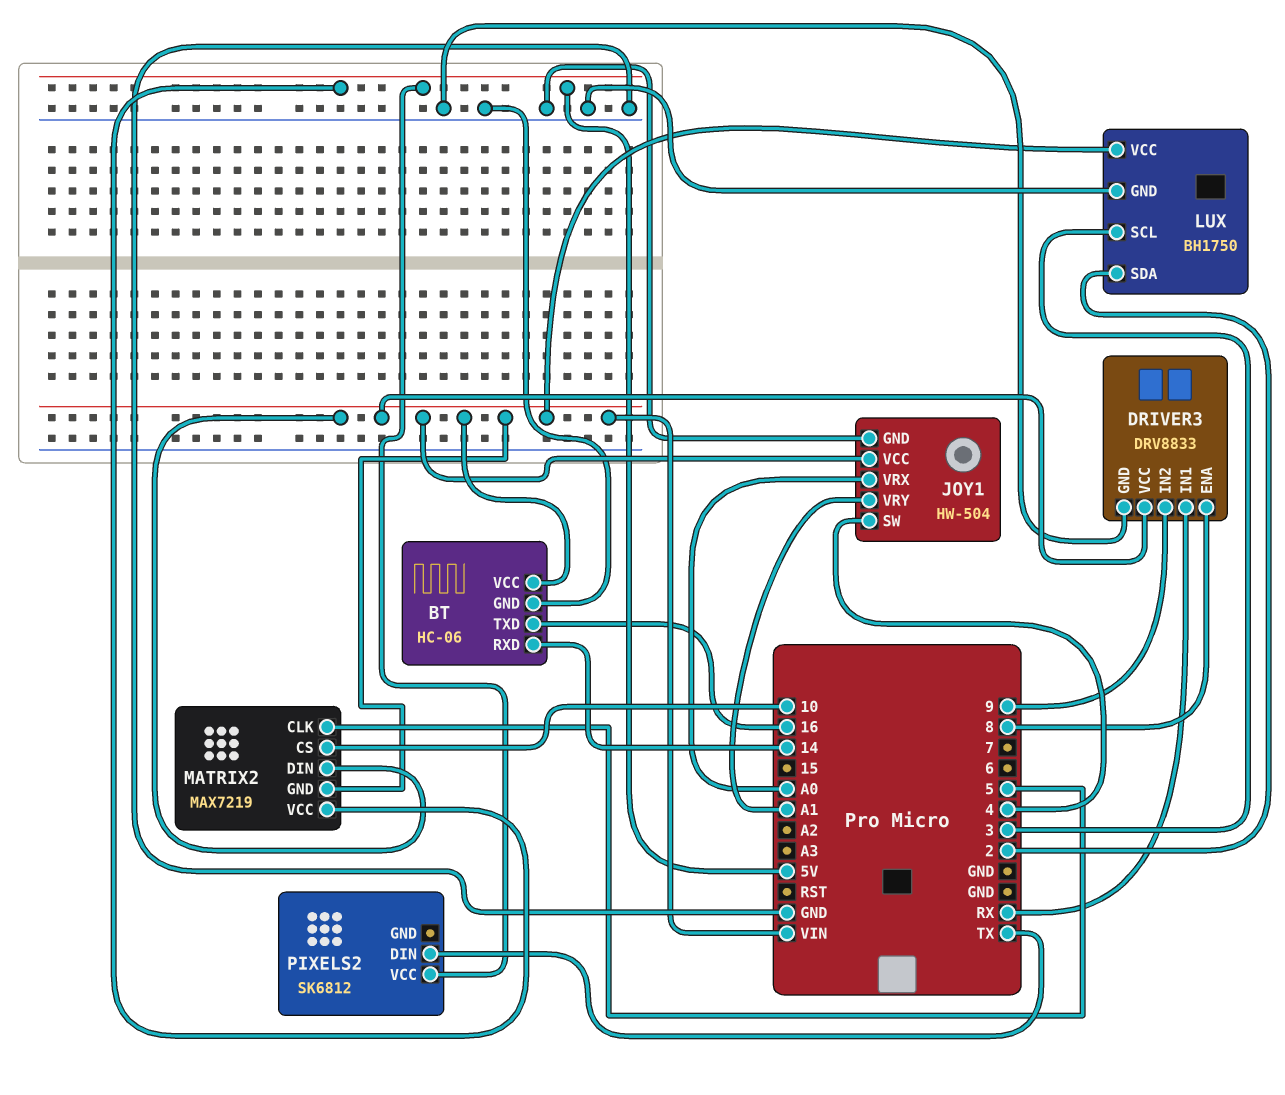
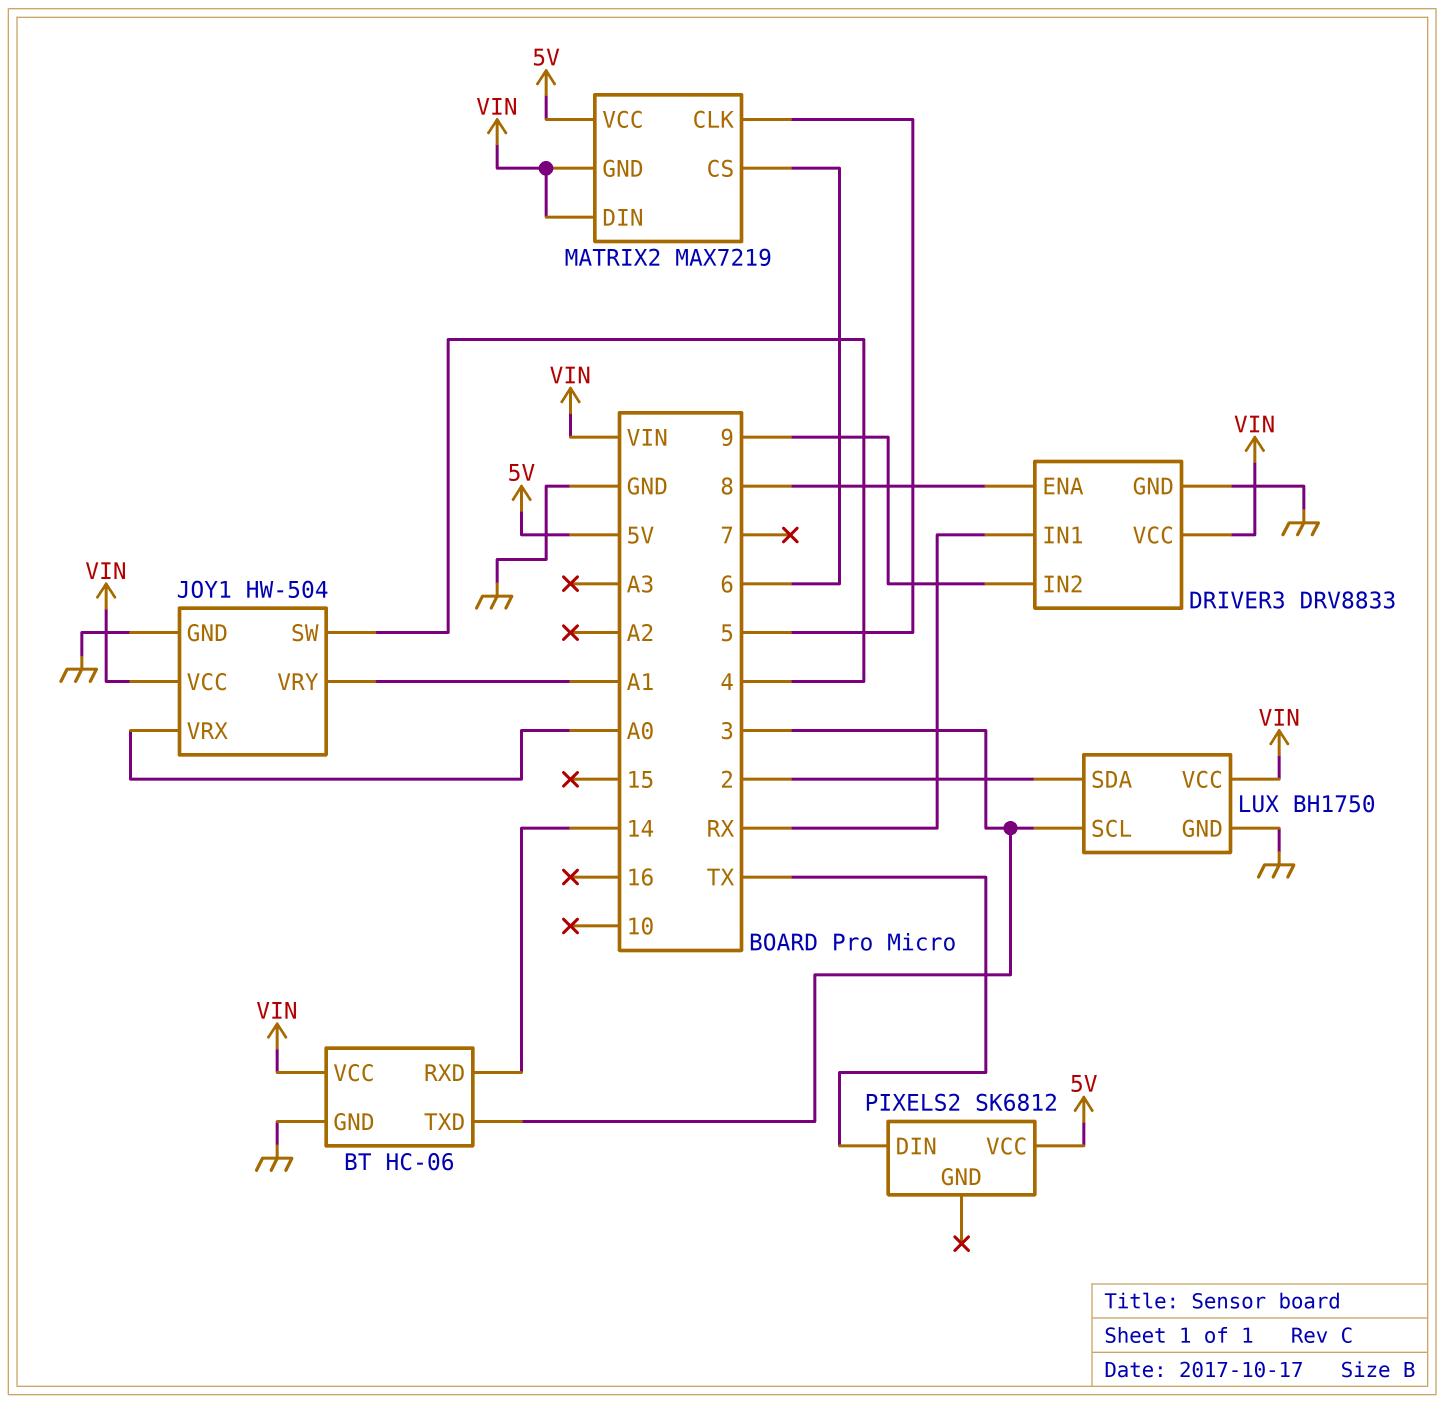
BT pin TXD: 16 -> 3
MATRIX2 pin CS: 10 -> 6

